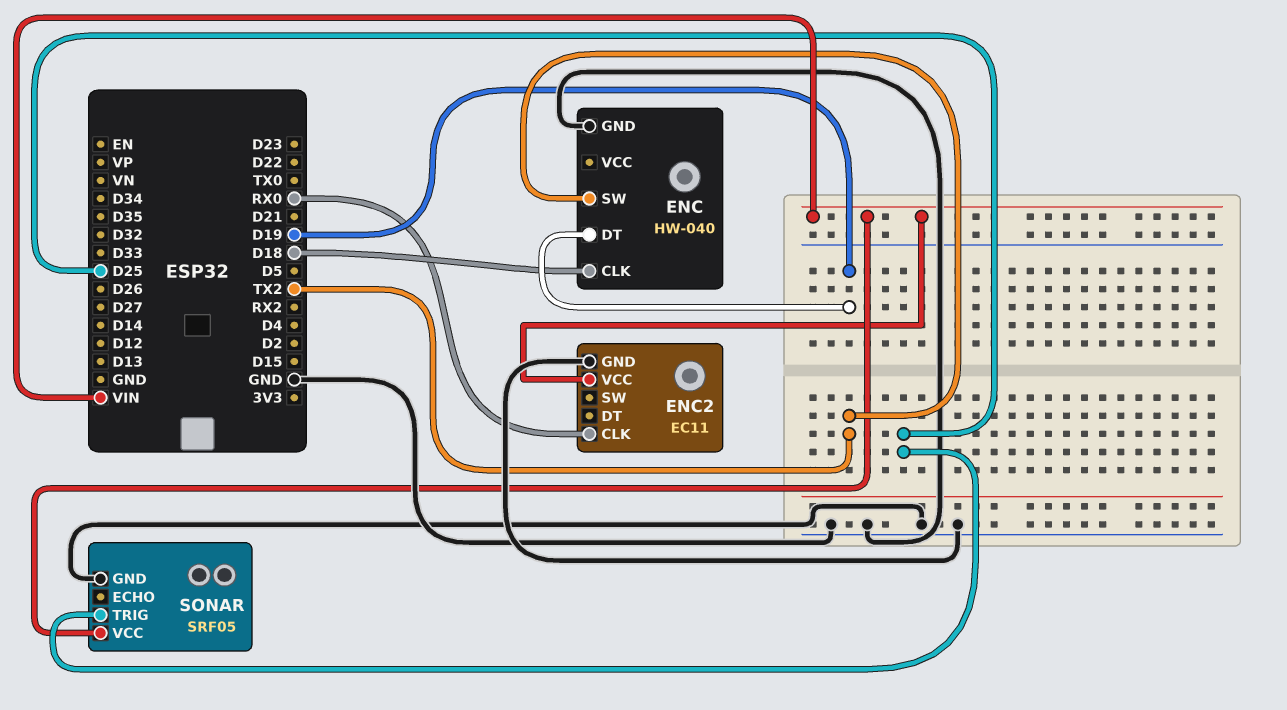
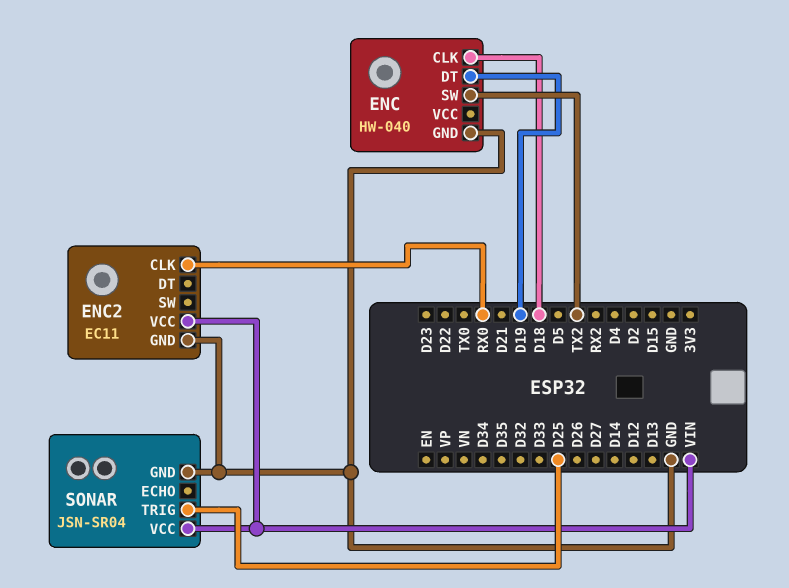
SONAR: SRF05 -> JSN-SR04

